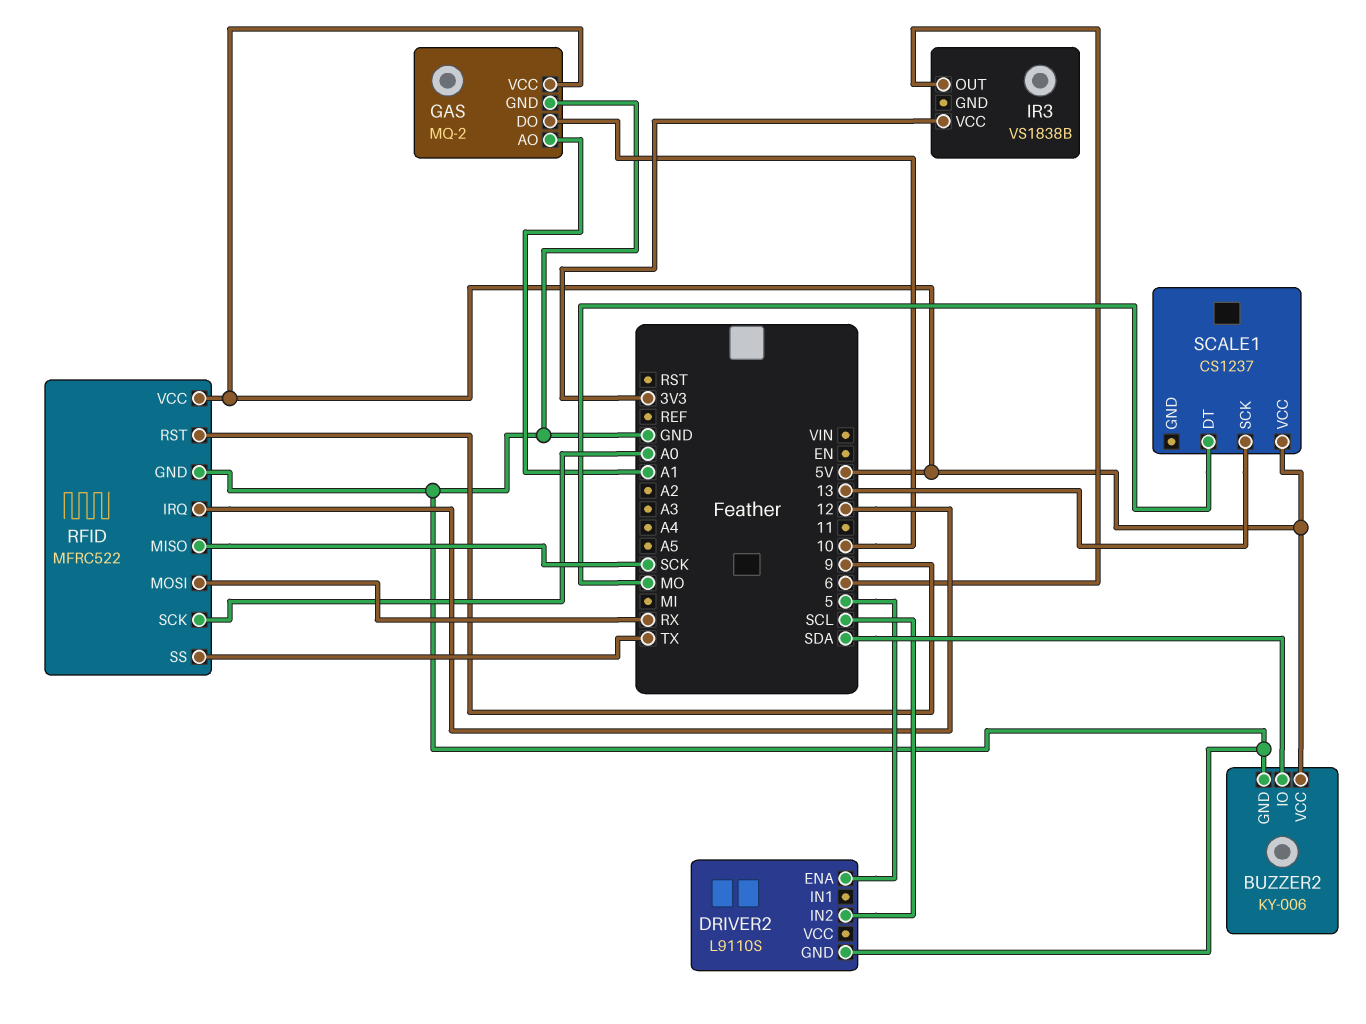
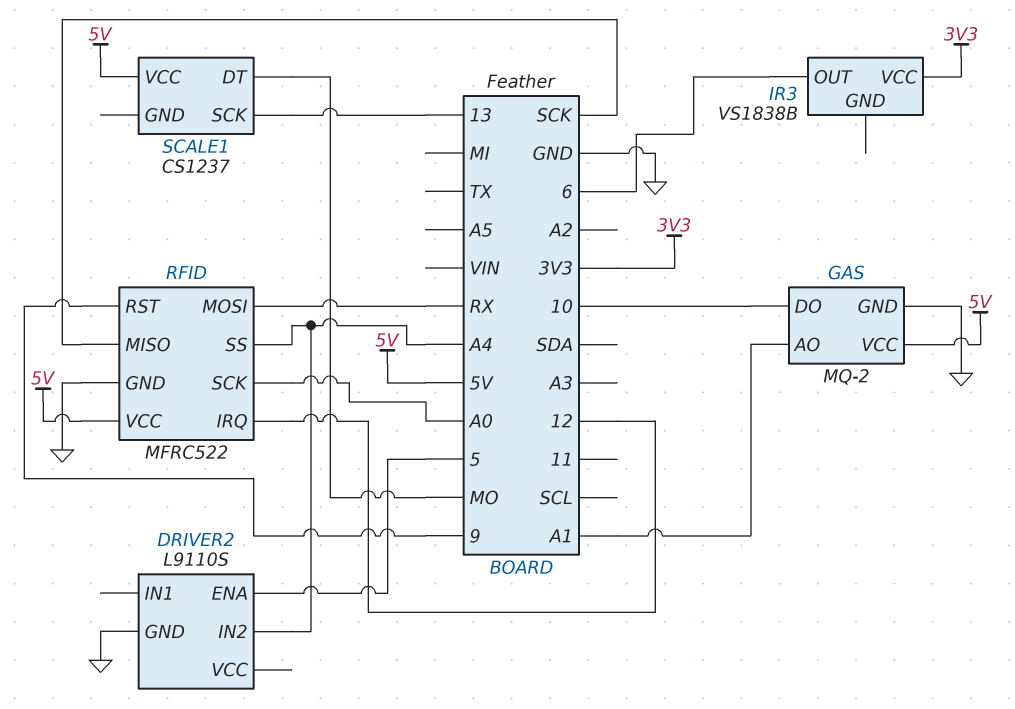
BUZZER2: KY-006 -> none
BUZZER2 pin GND: GND -> none
BUZZER2 pin IO: SDA -> none
BUZZER2 pin VCC: 5V -> none
DRIVER2 pin IN2: SCL -> A4
RFID pin SS: TX -> A4

